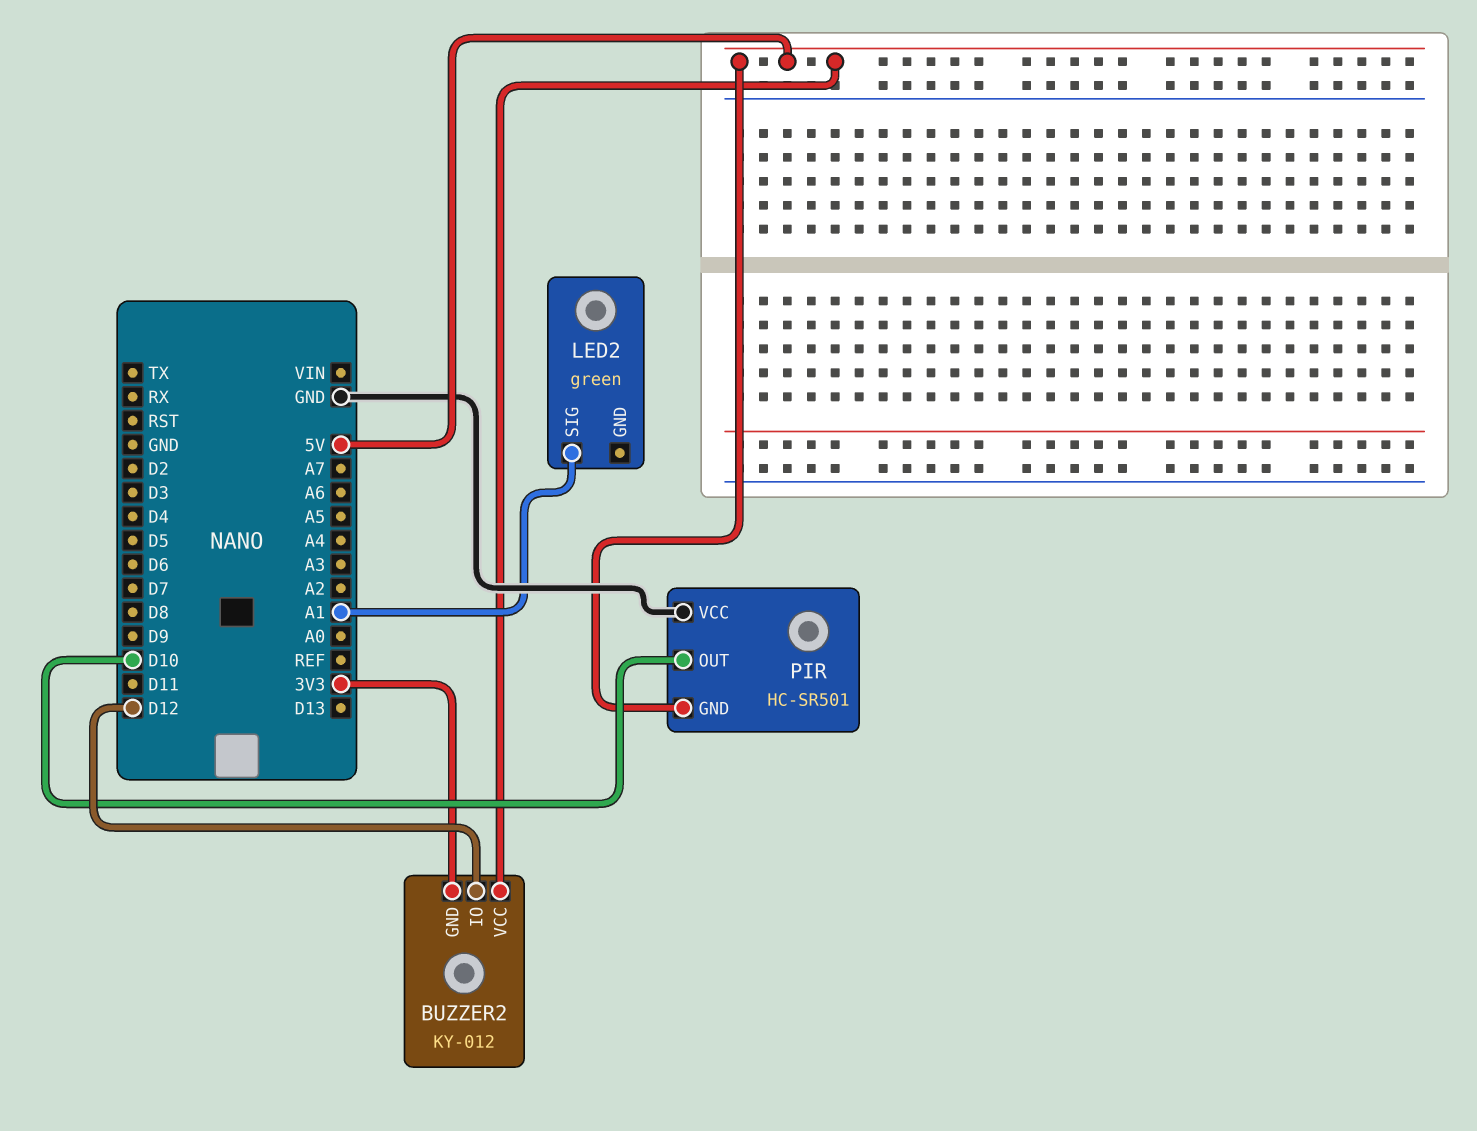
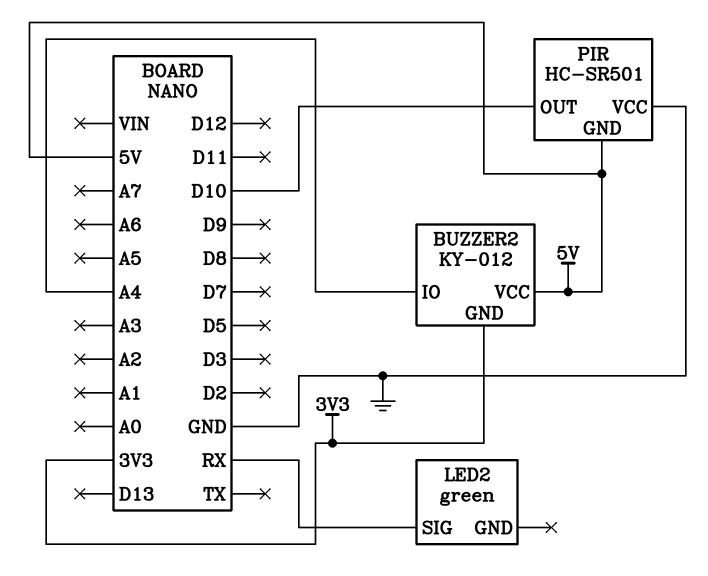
BUZZER2 pin IO: D12 -> A4
LED2 pin SIG: A1 -> RX

